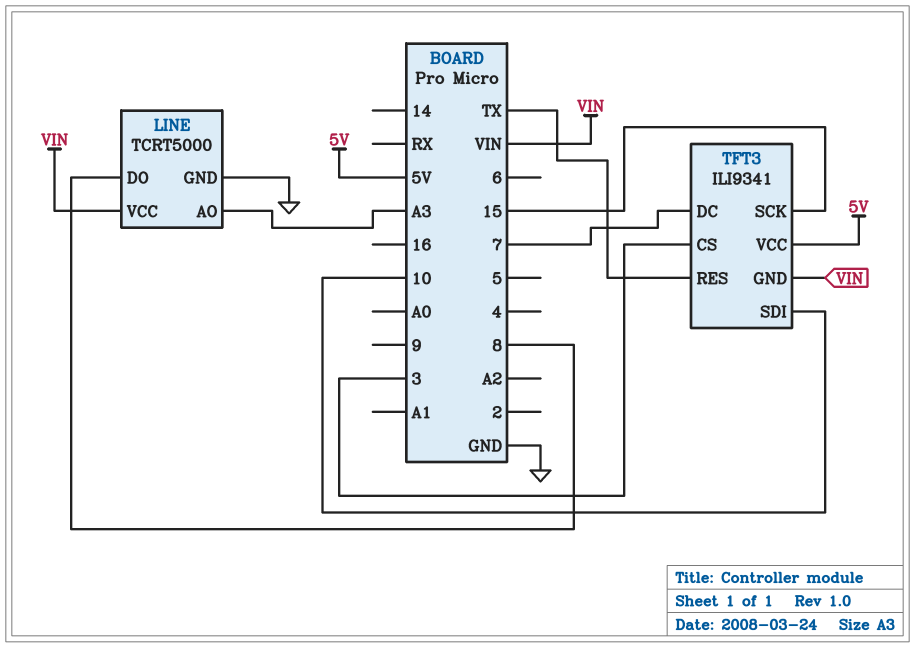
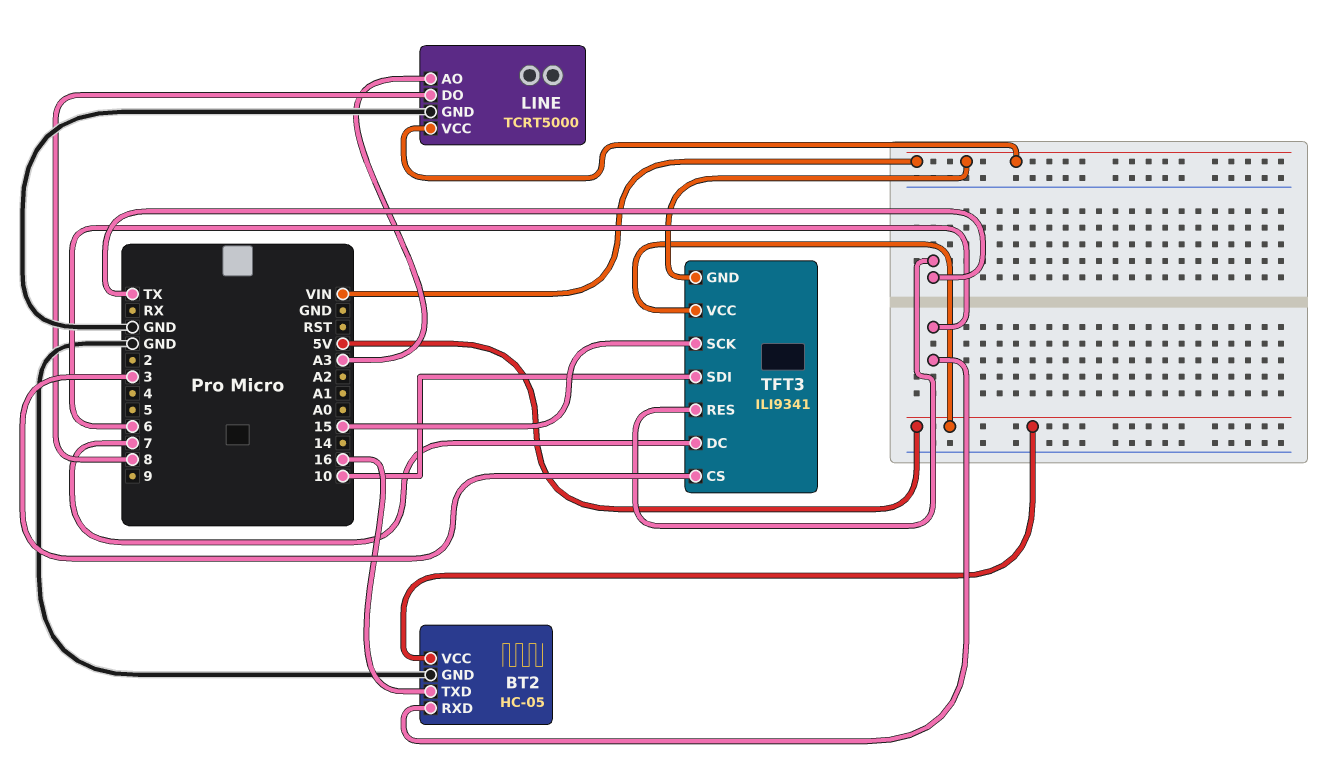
BT2: none -> HC-05
BT2 pin GND: none -> GND
BT2 pin RXD: none -> 6
BT2 pin TXD: none -> 16
BT2 pin VCC: none -> 5V

